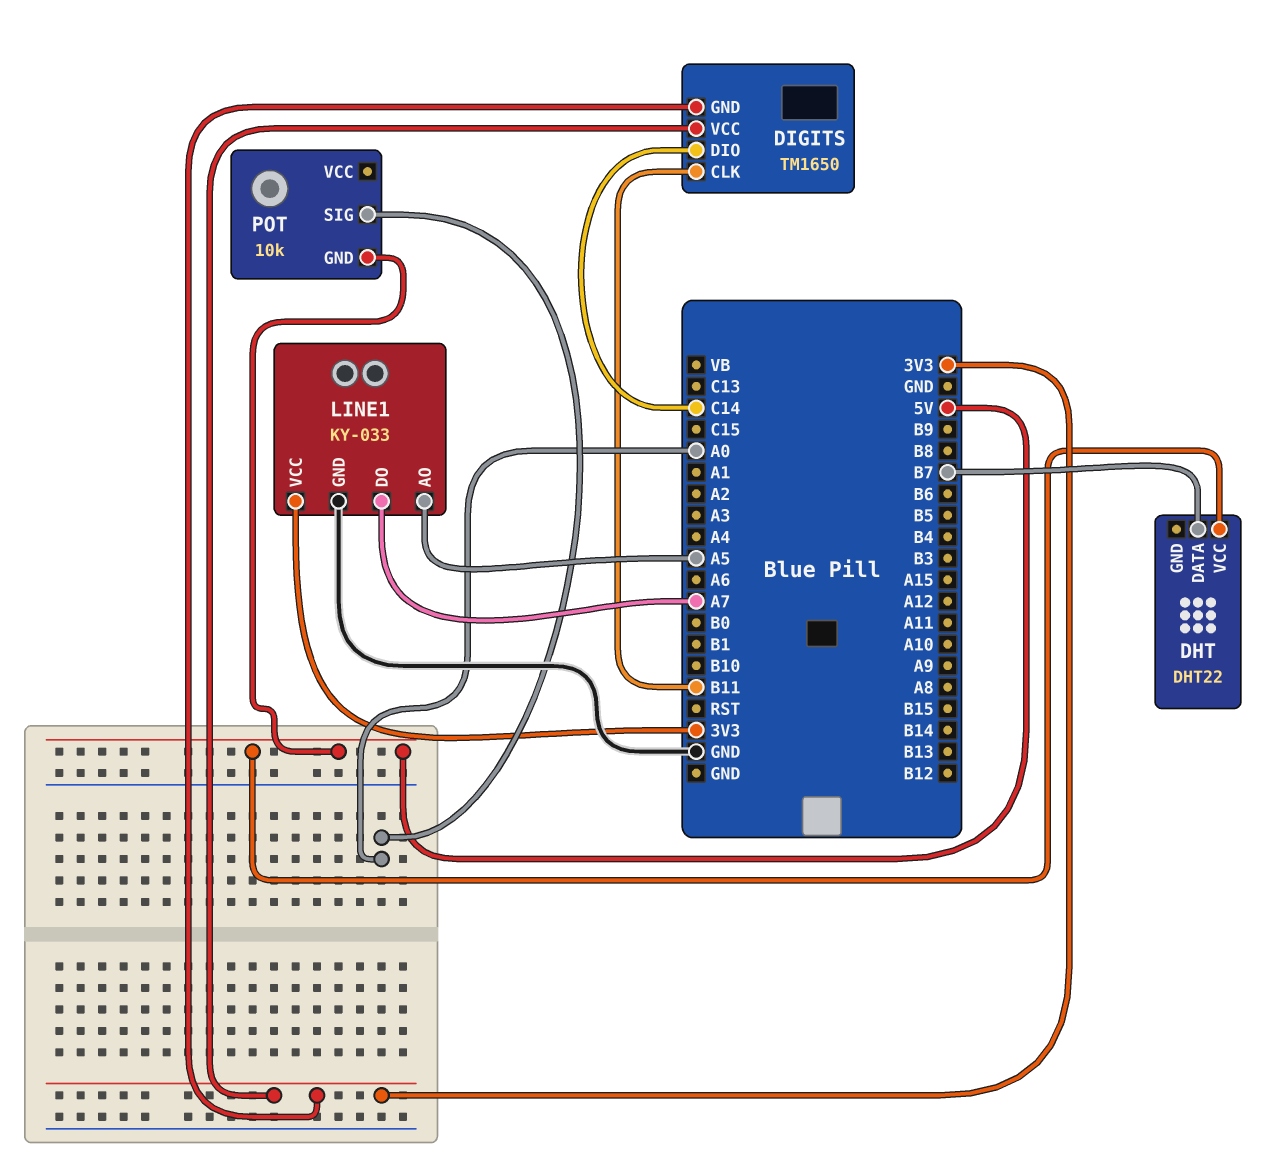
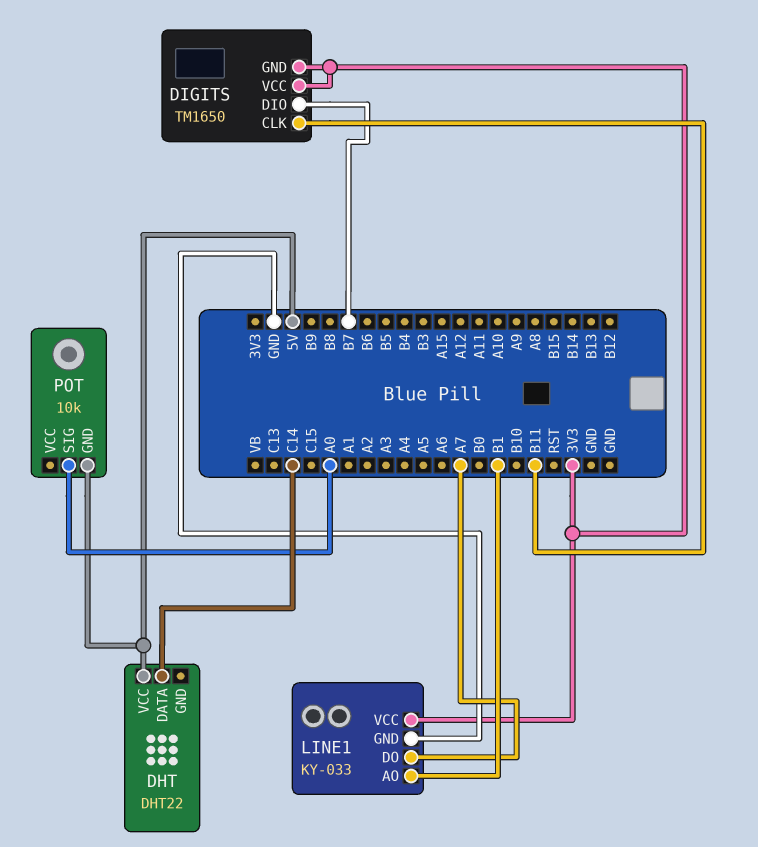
DHT pin DATA: B7 -> C14
DIGITS pin DIO: C14 -> B7
LINE1 pin AO: A5 -> B1

